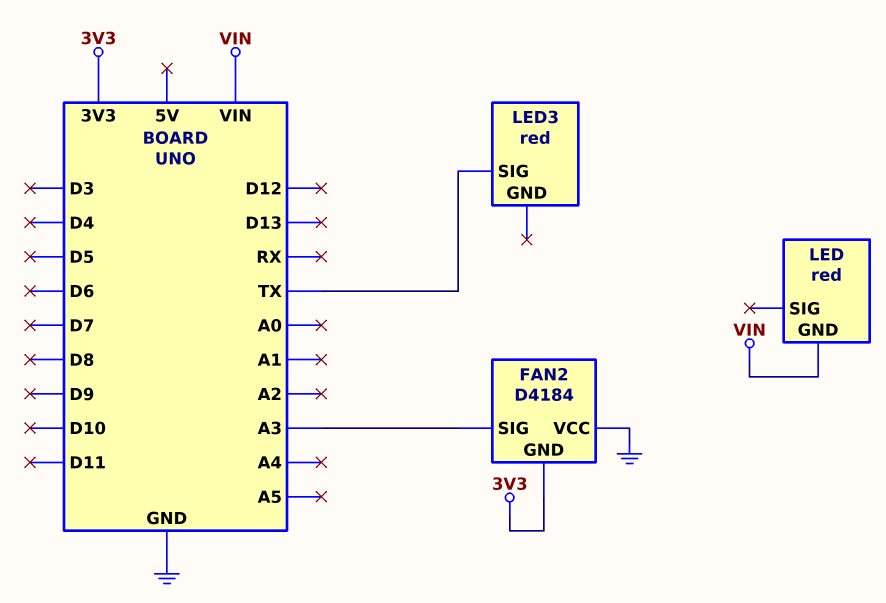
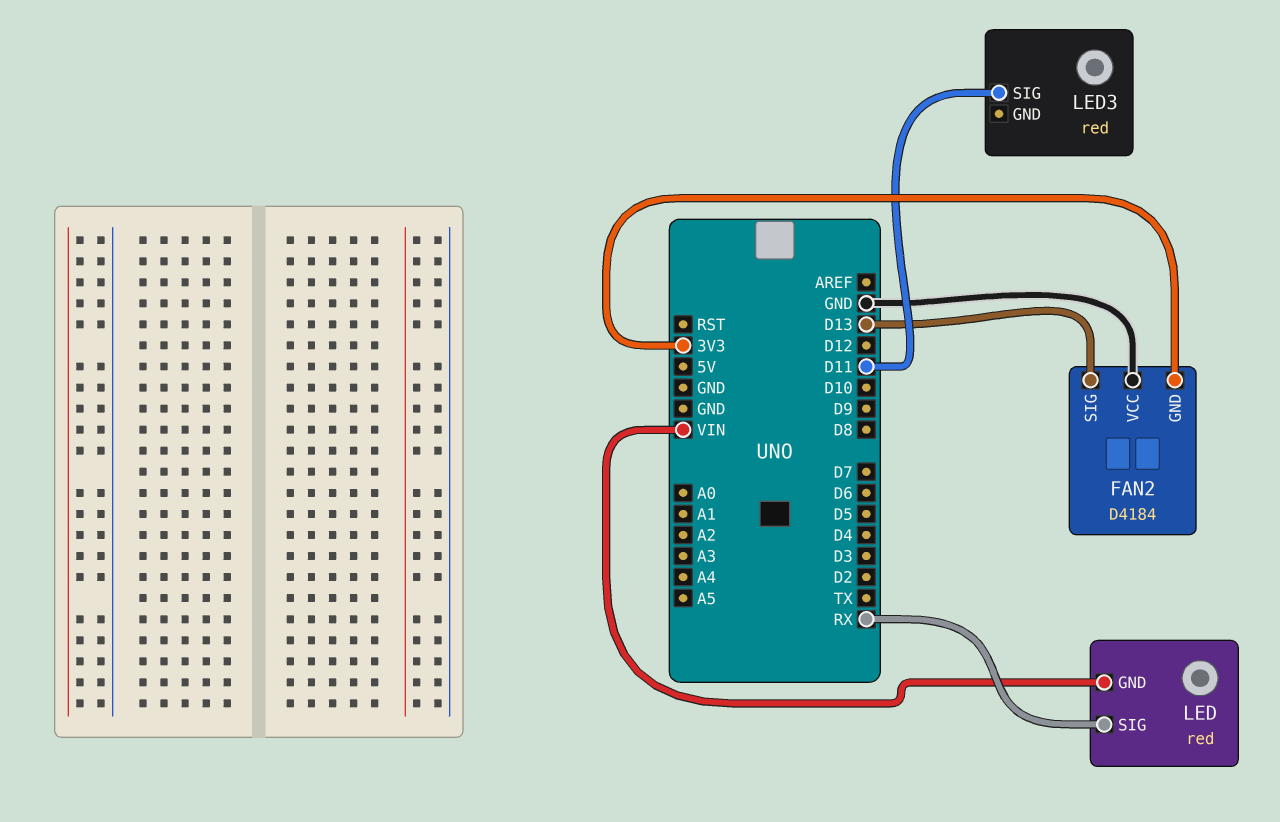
FAN2 pin SIG: A3 -> D13
LED pin SIG: none -> RX
LED3 pin SIG: TX -> D11

